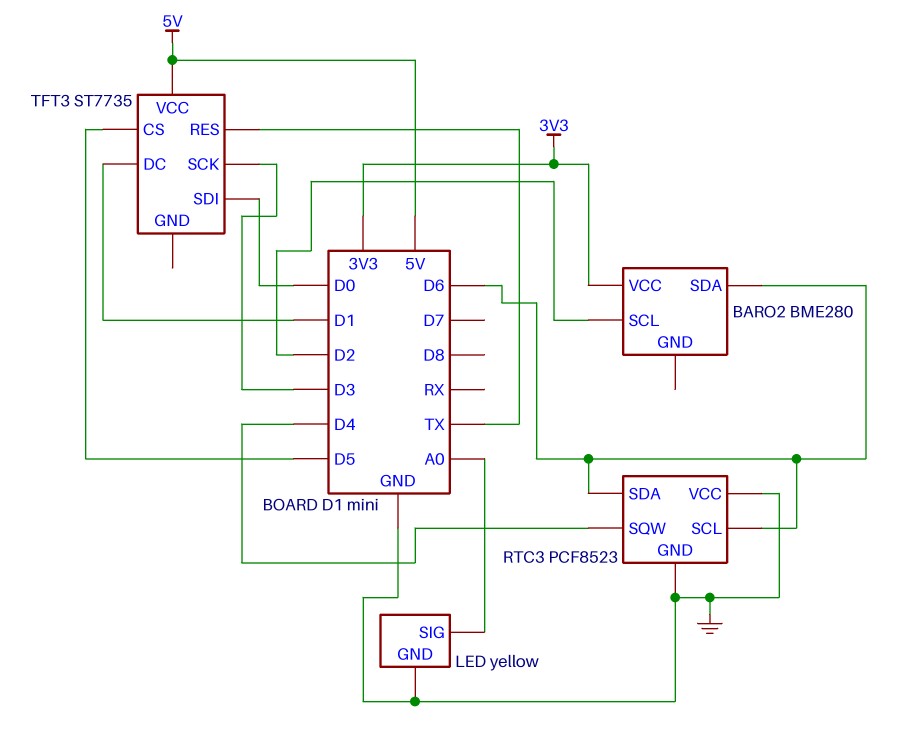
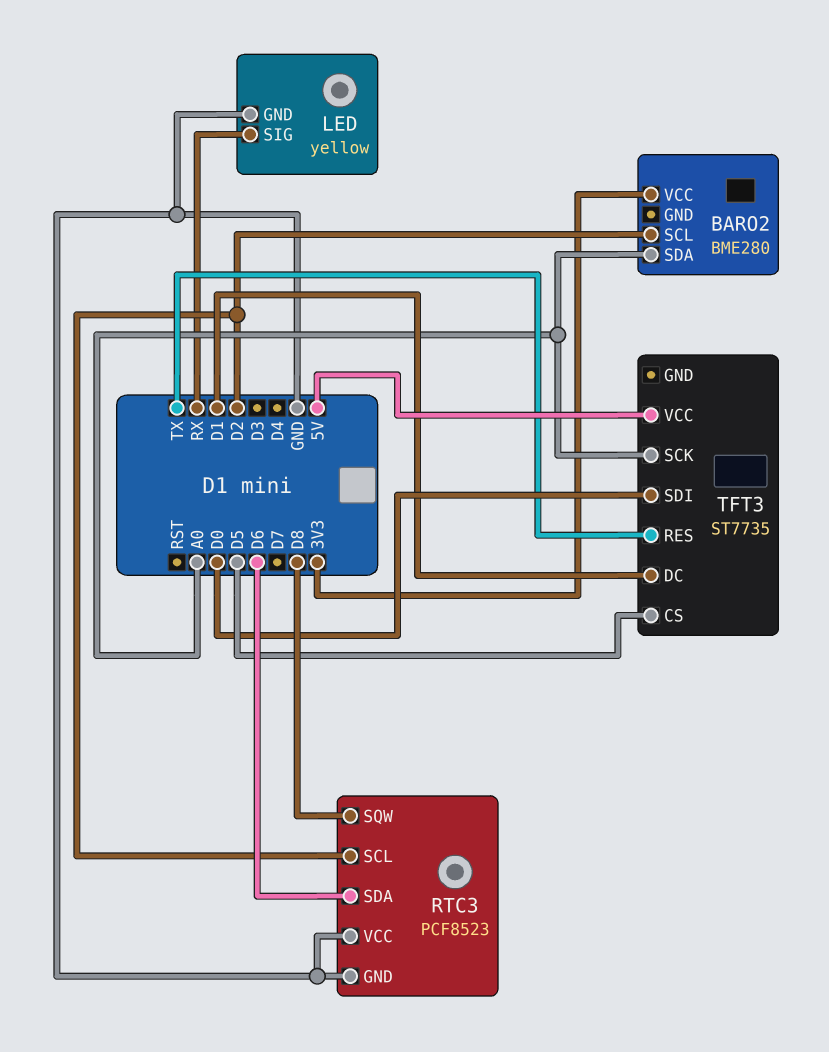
BARO2 pin SDA: D6 -> A0
LED pin SIG: A0 -> RX
RTC3 pin SCL: D6 -> D2
RTC3 pin SQW: D4 -> D8
TFT3 pin SCK: D3 -> A0

